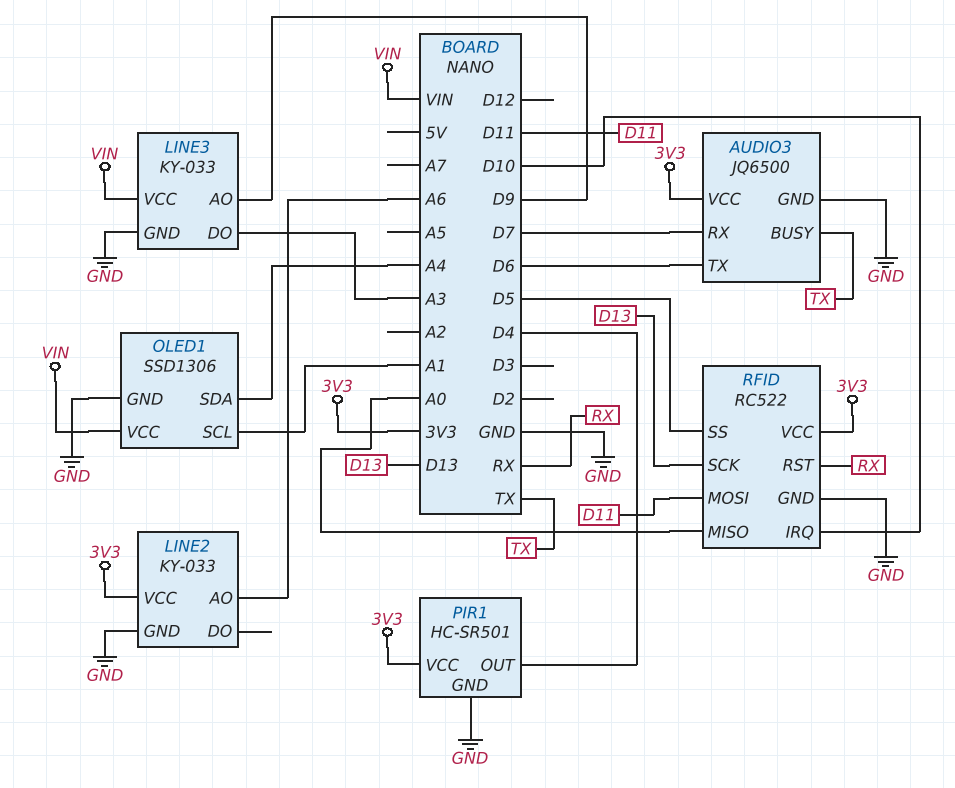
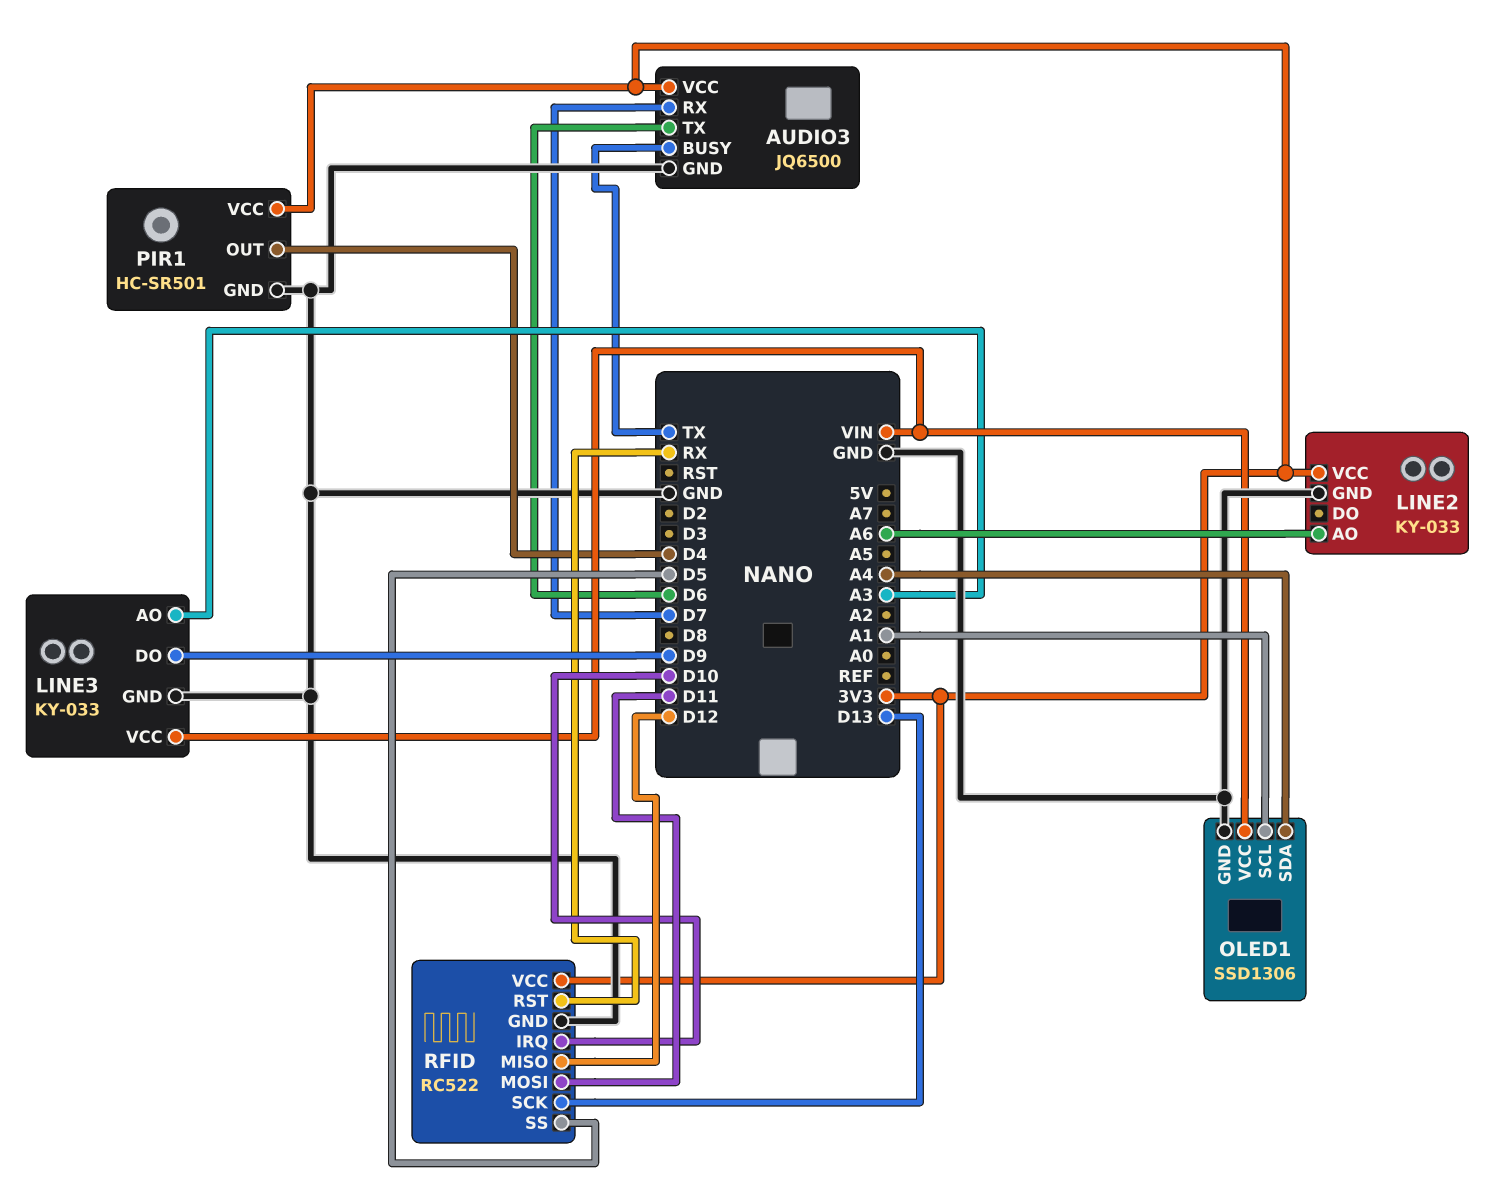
LINE3 pin AO: D9 -> A3
LINE3 pin DO: A3 -> D9
RFID pin MISO: A0 -> D12

